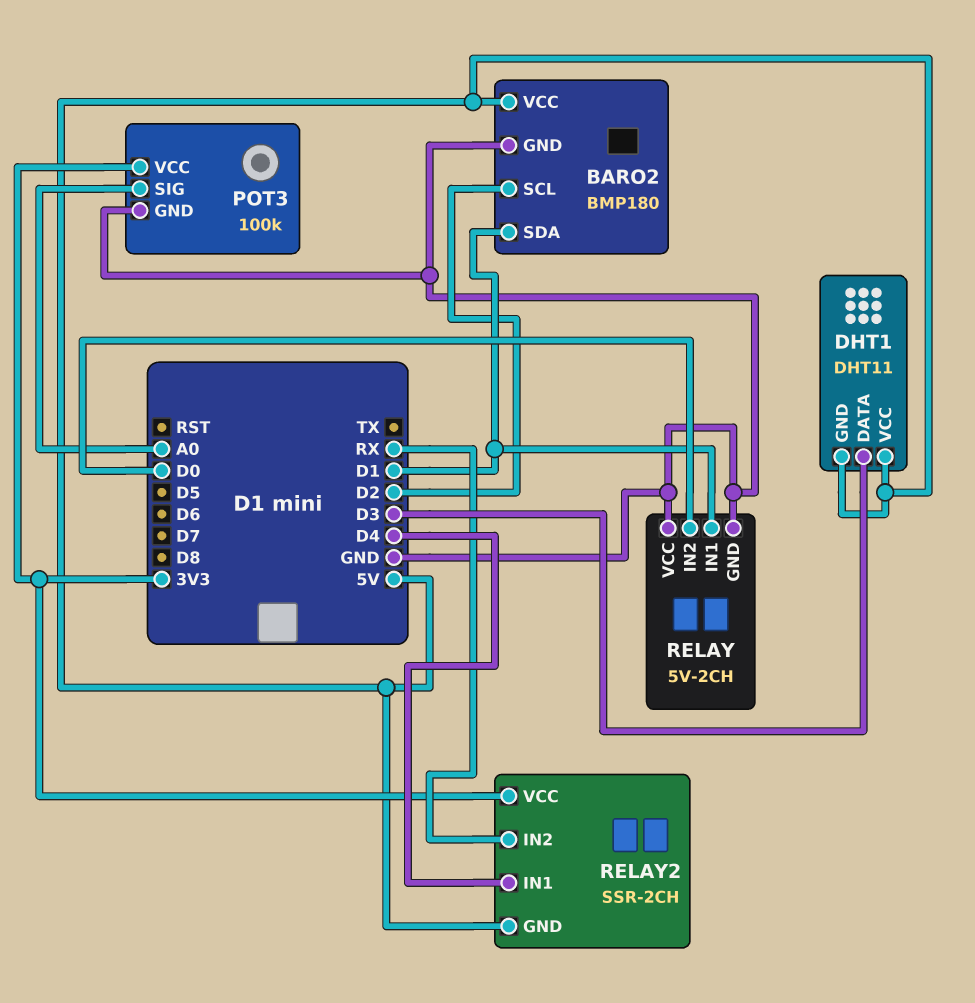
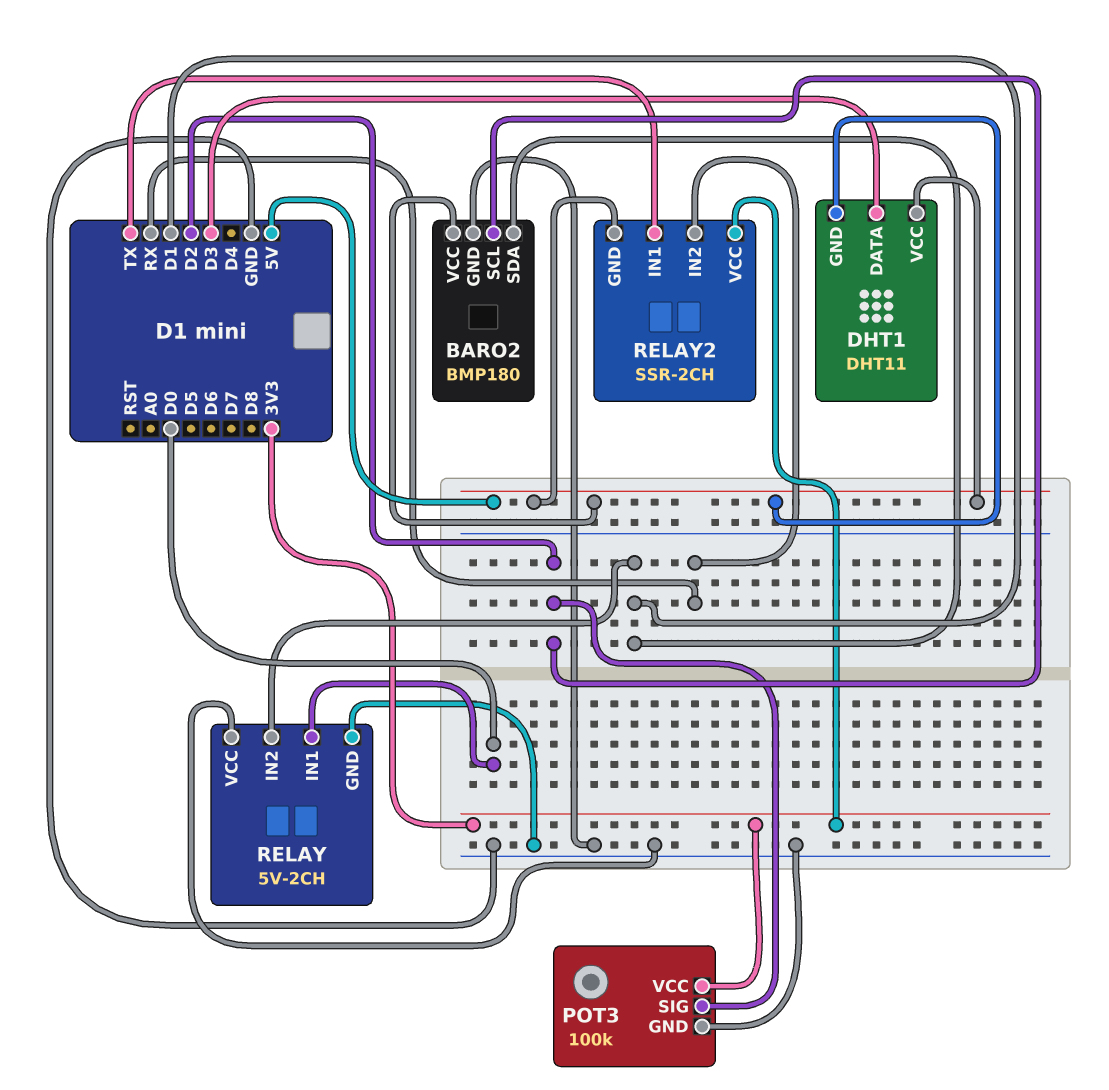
POT3 pin SIG: A0 -> D2
RELAY pin IN1: D1 -> D0
RELAY pin IN2: D0 -> D1
RELAY2 pin IN1: D4 -> TX

